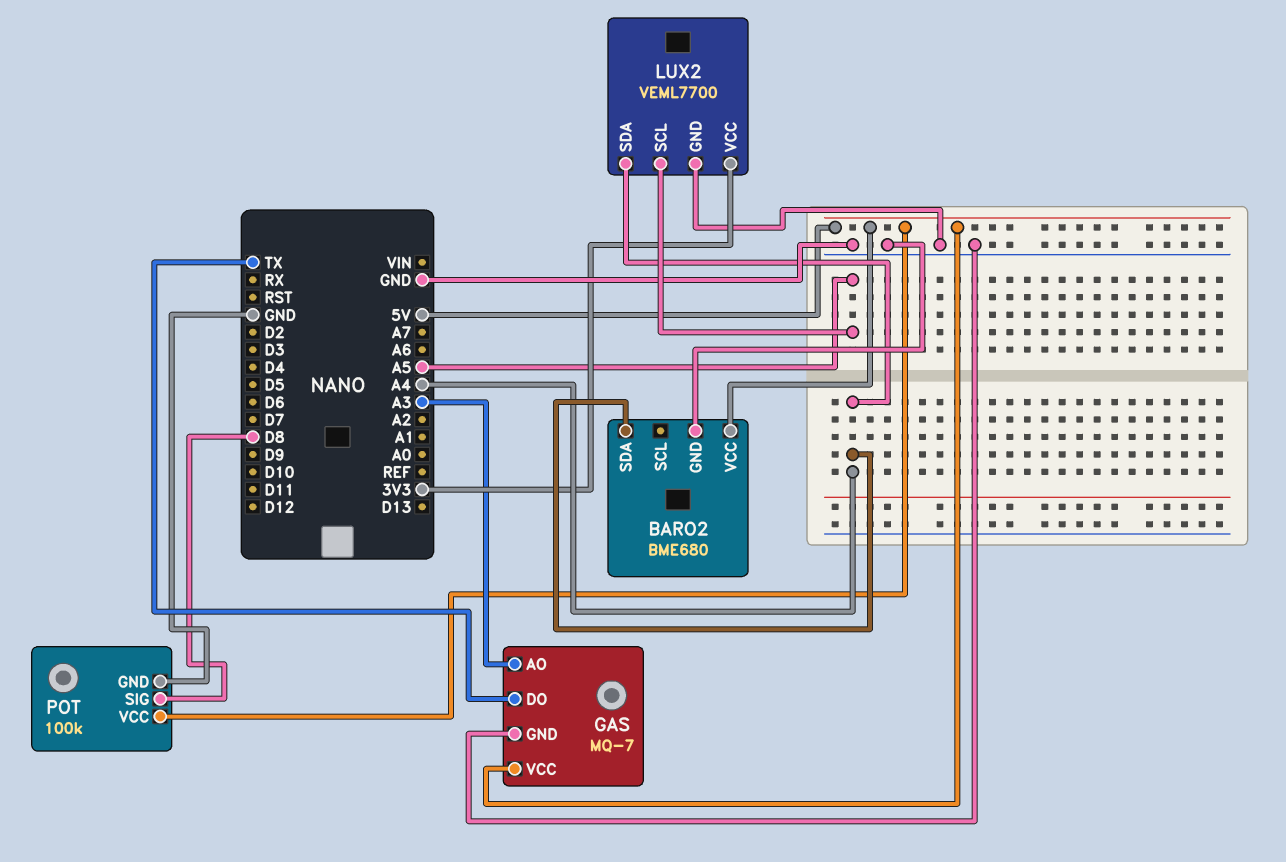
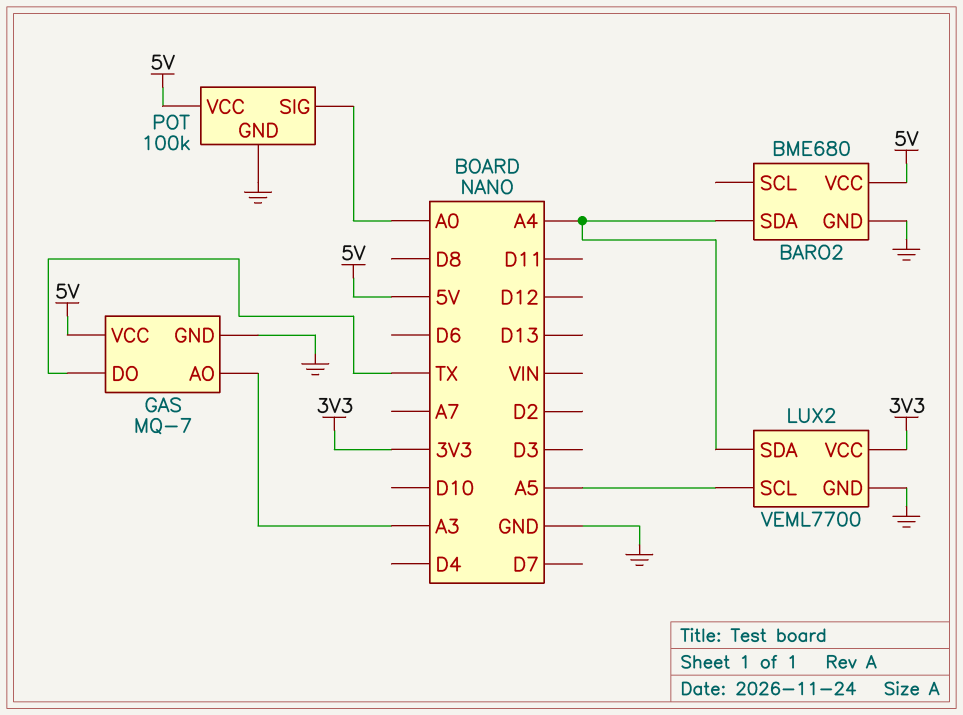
POT pin SIG: D8 -> A0

